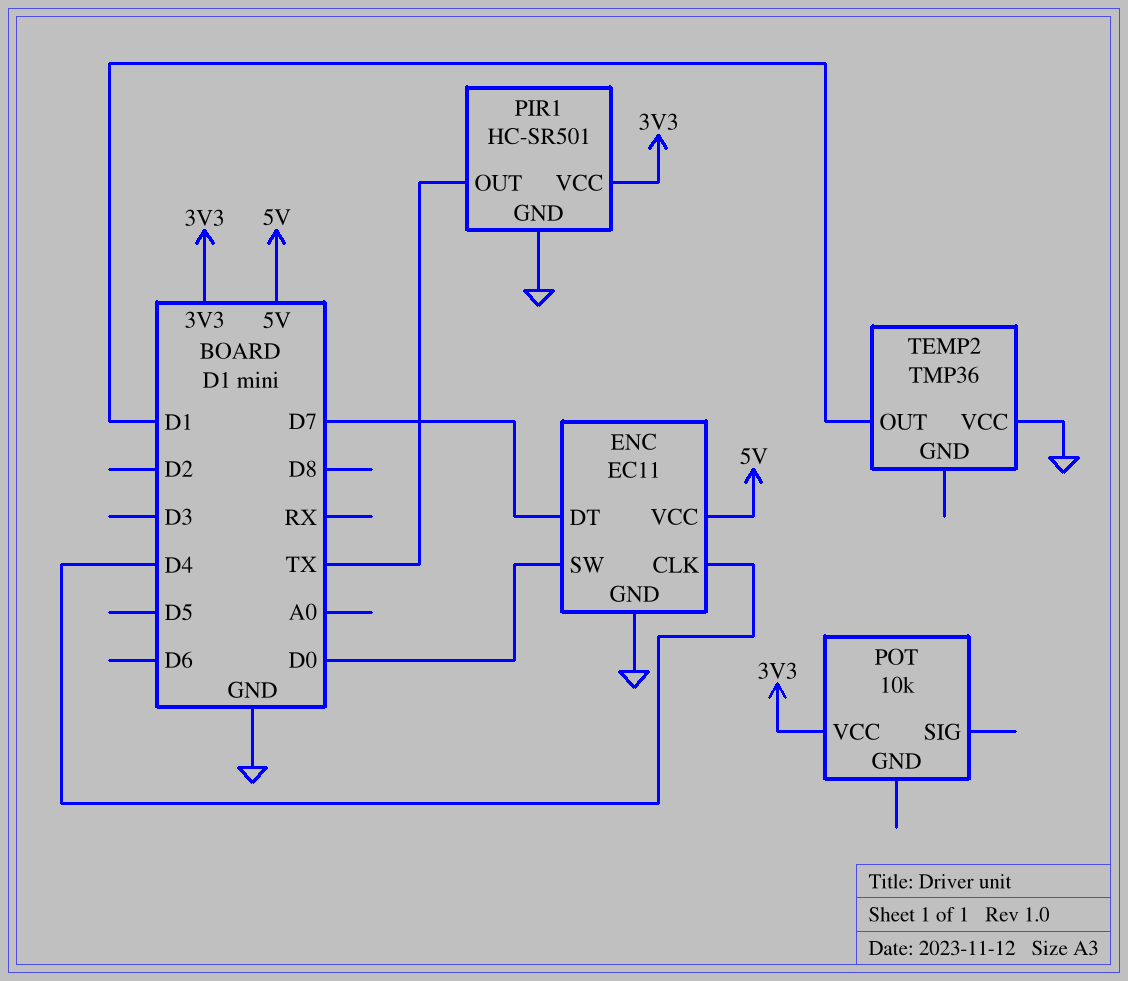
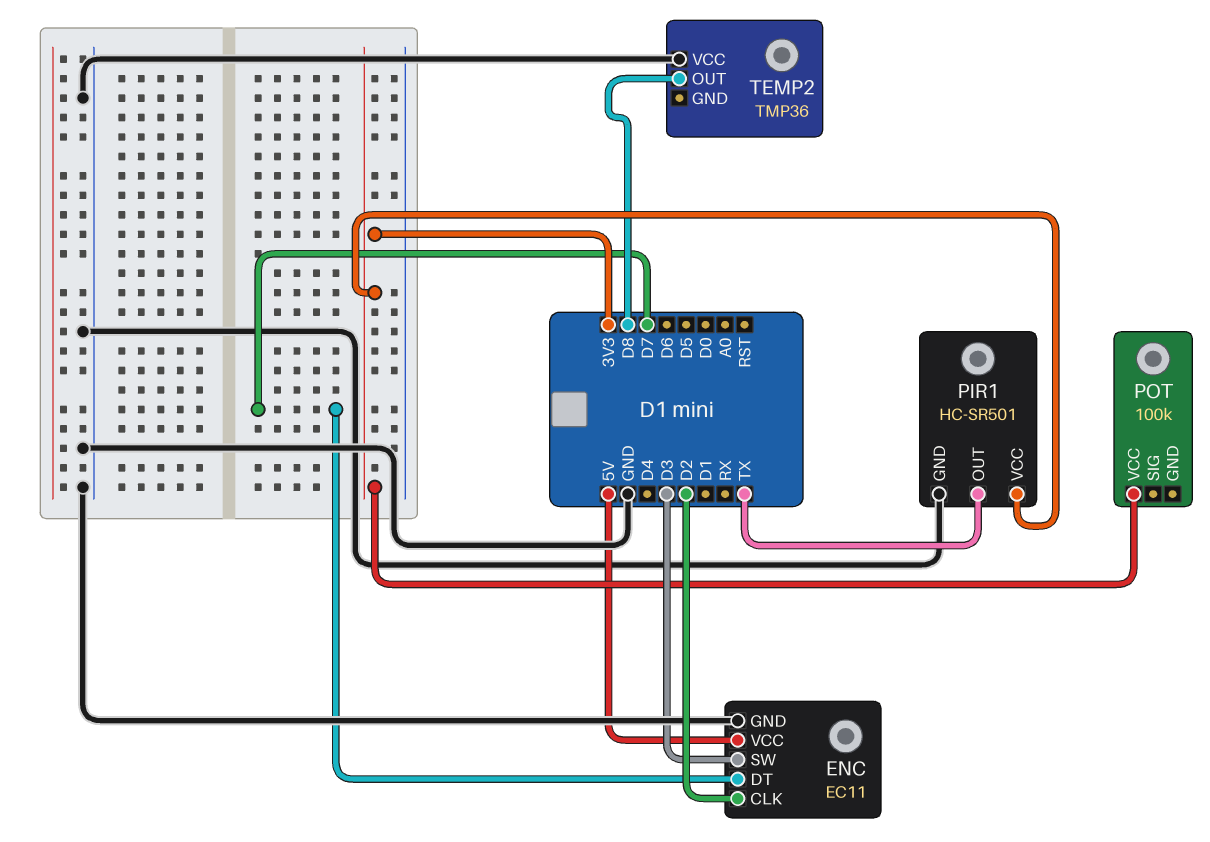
ENC pin CLK: D4 -> D2
ENC pin SW: D0 -> D3
POT: 10k -> 100k
TEMP2 pin OUT: D1 -> D8

